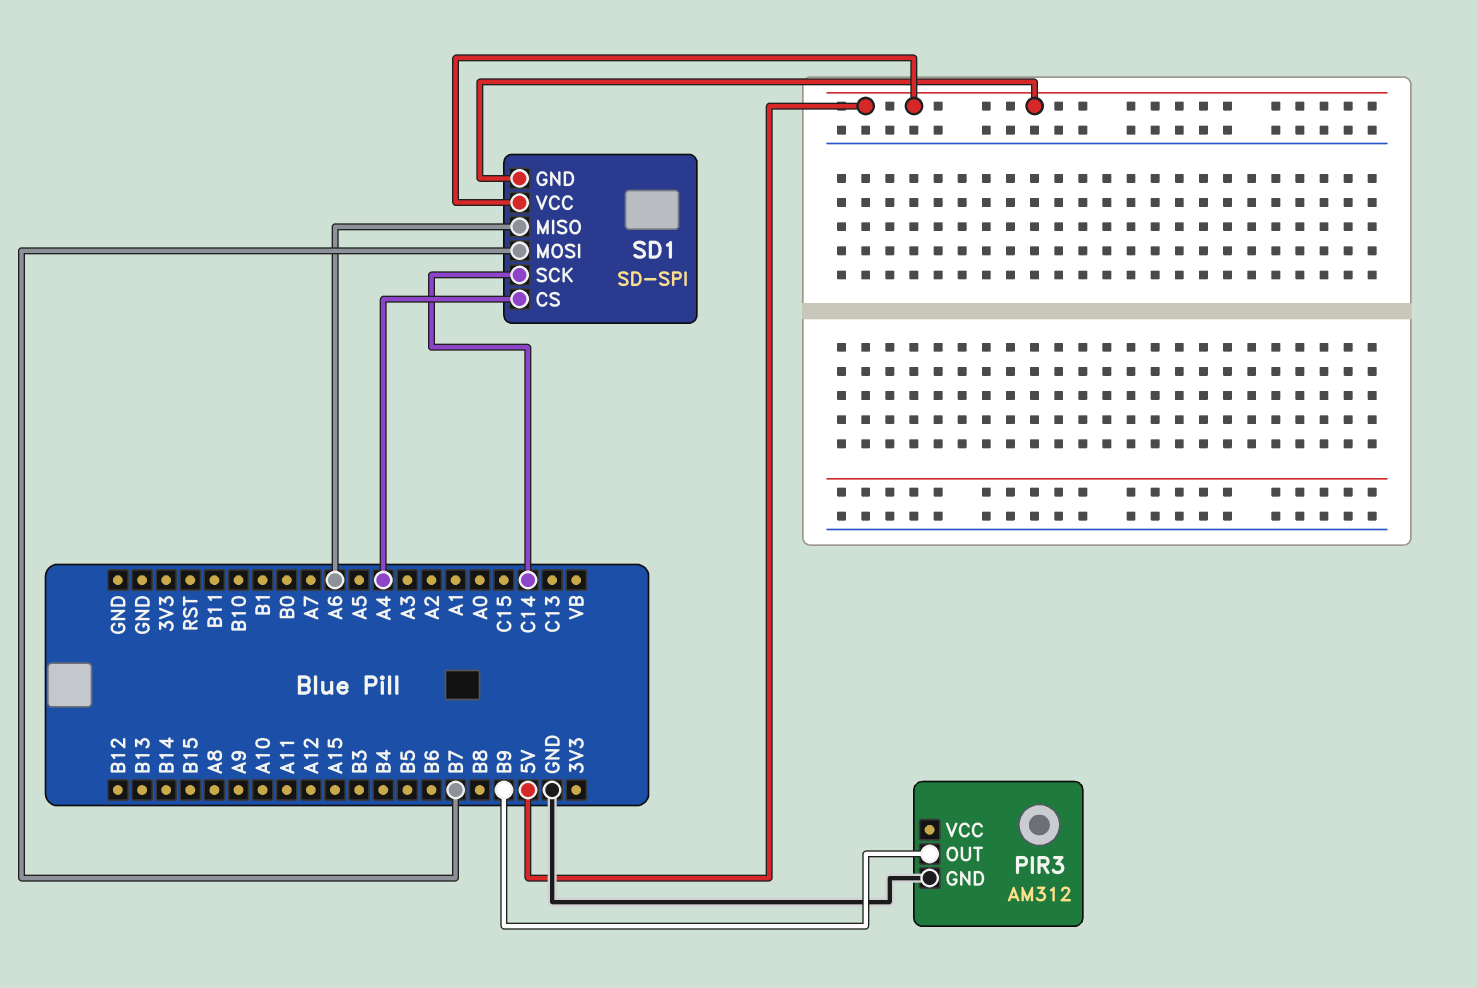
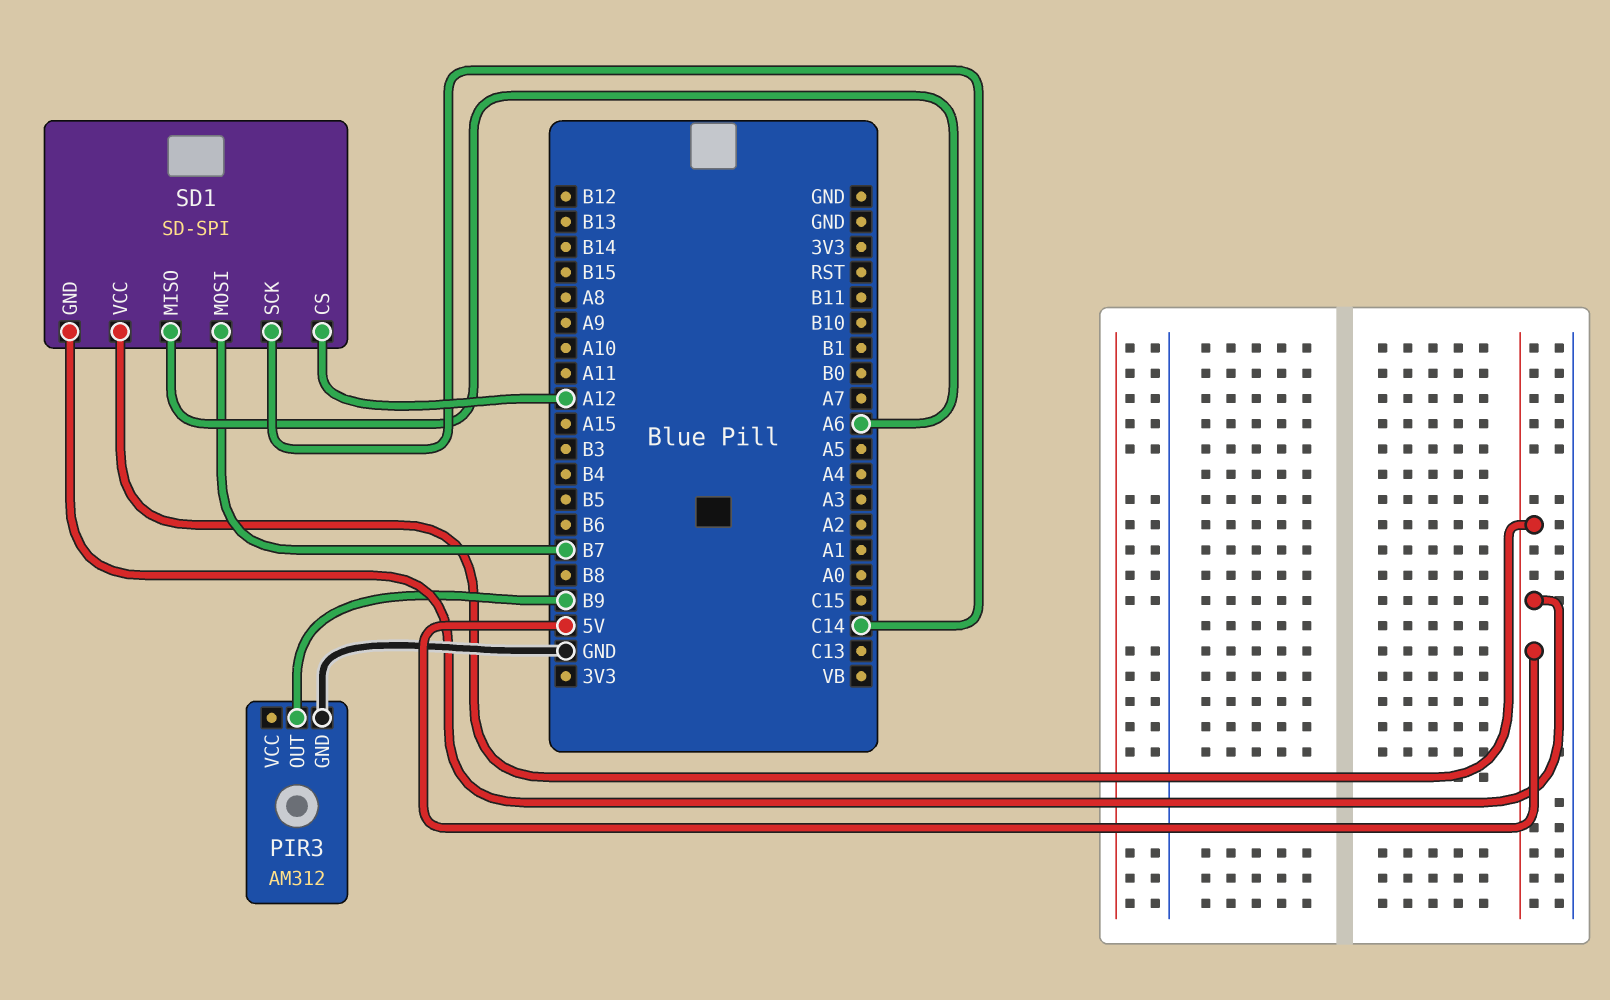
SD1 pin CS: A4 -> A12

